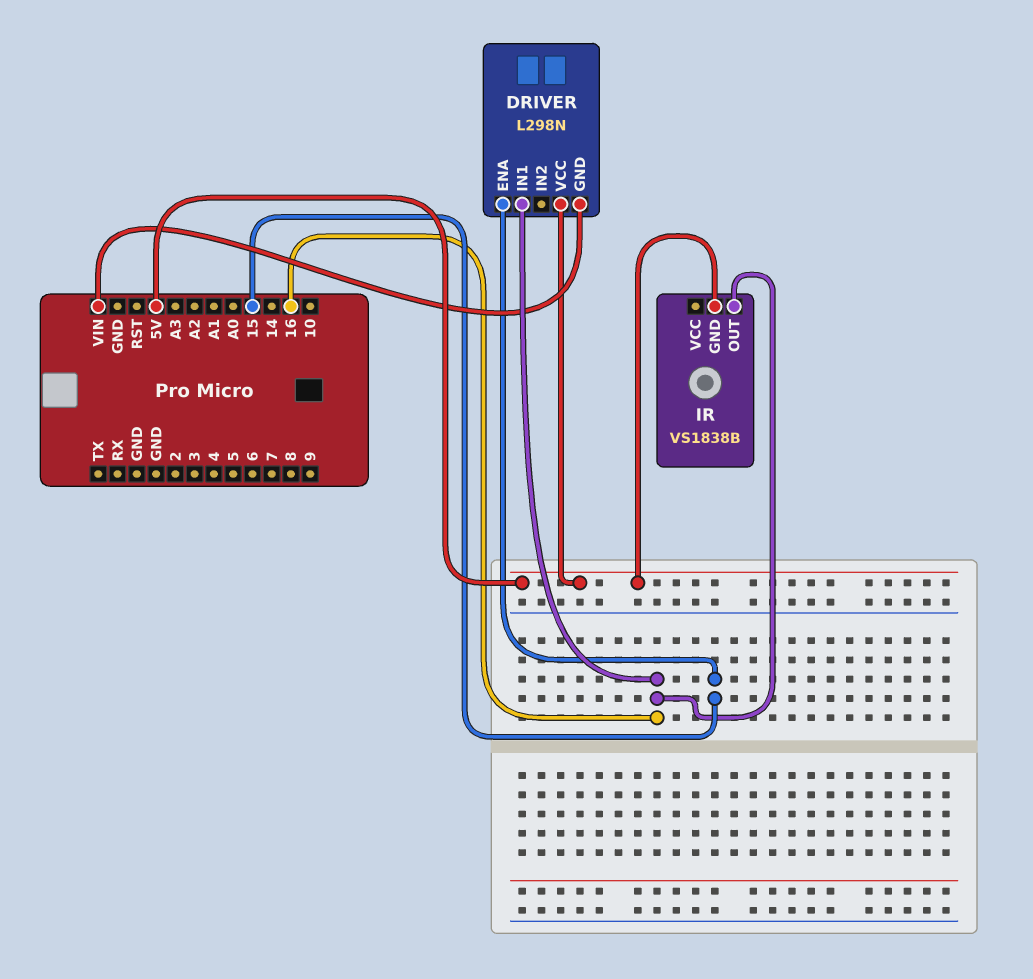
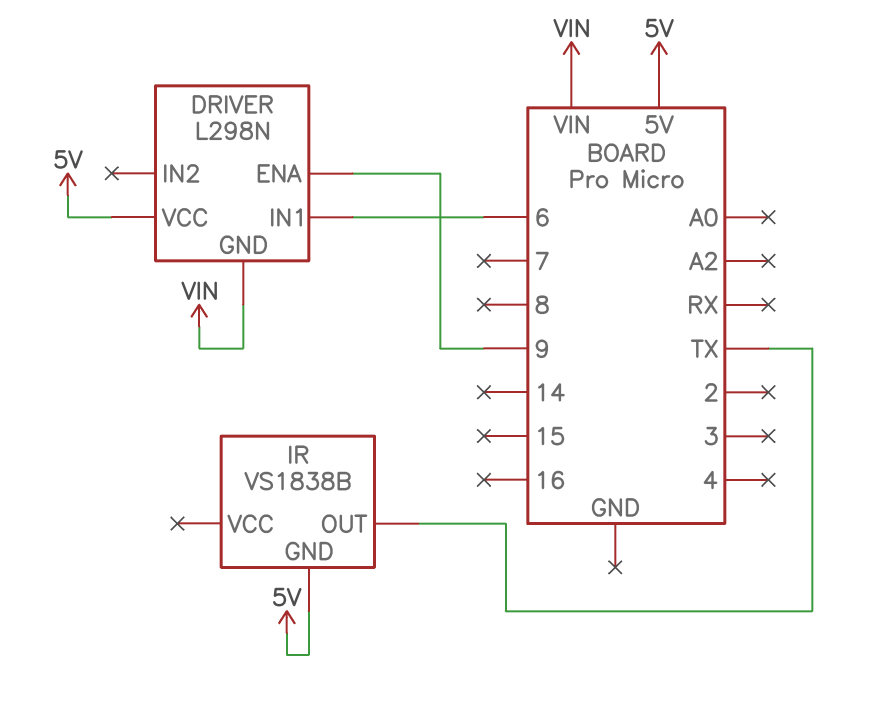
DRIVER pin ENA: 15 -> 9
DRIVER pin IN1: 16 -> 6
IR pin OUT: 16 -> TX

